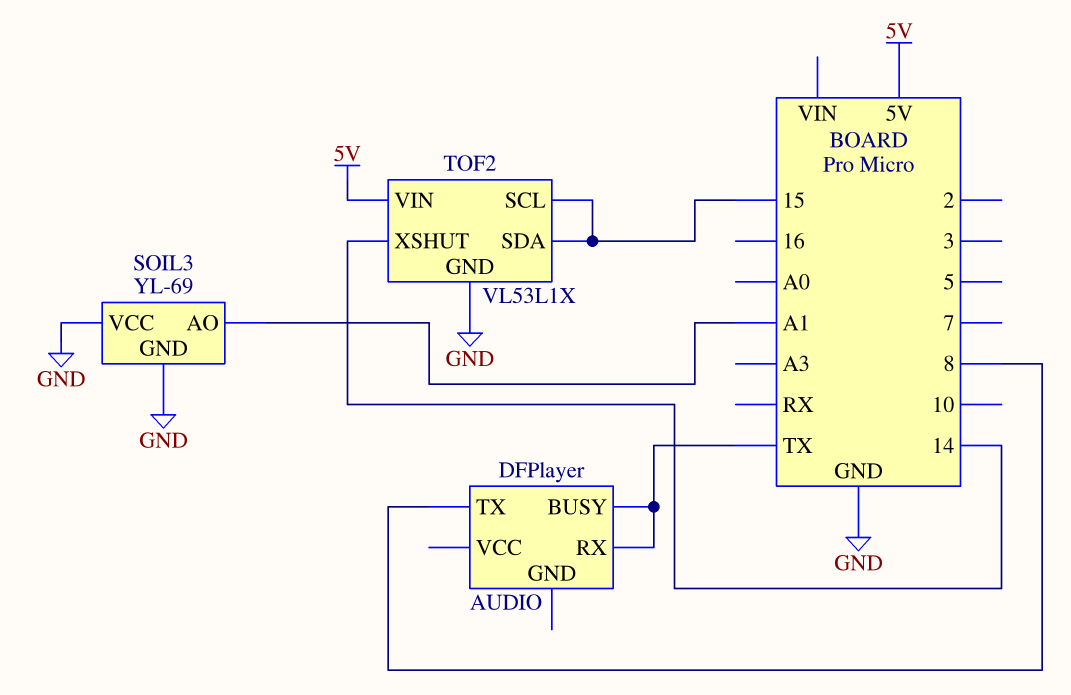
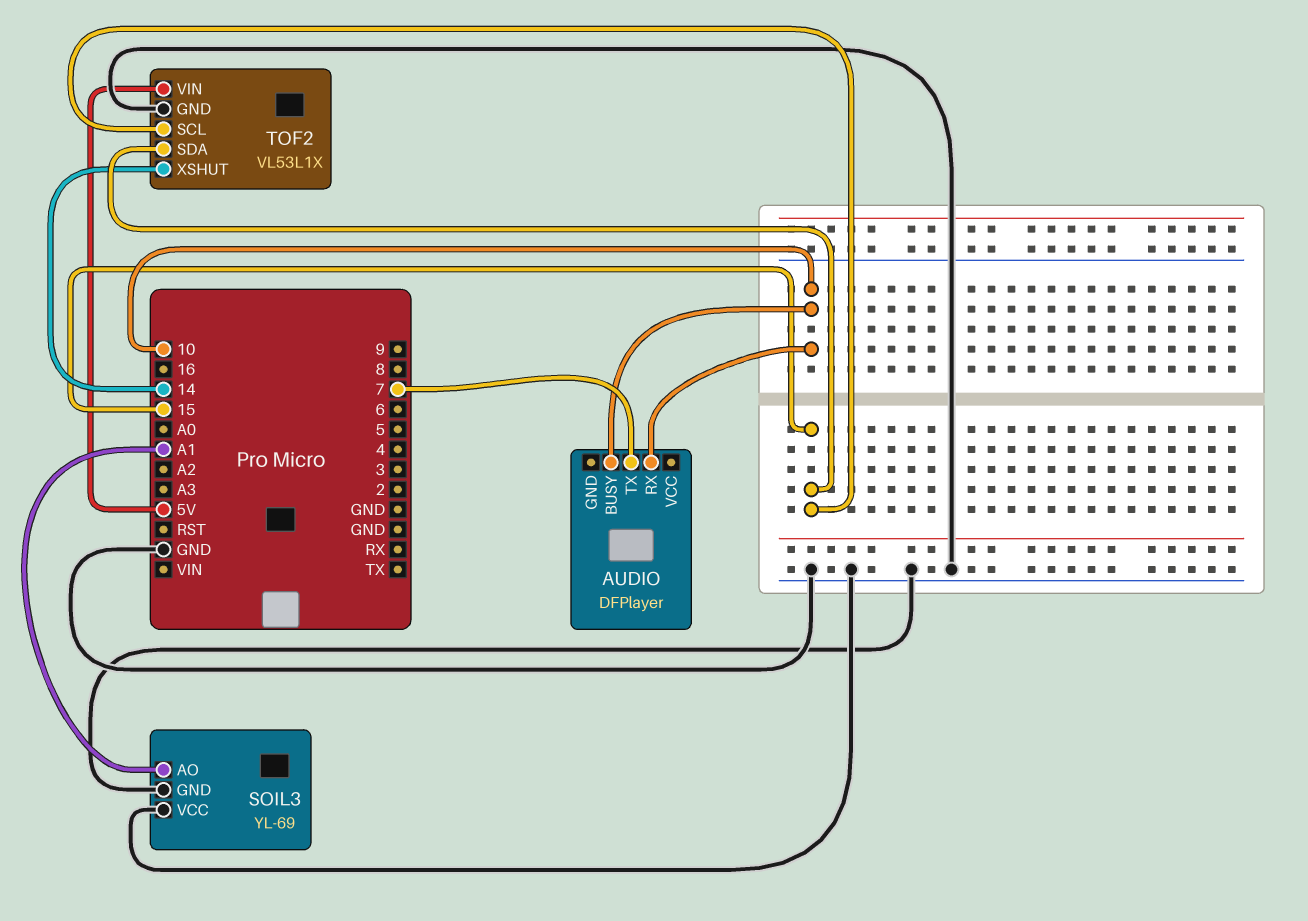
AUDIO pin BUSY: TX -> 10
AUDIO pin RX: TX -> 10
AUDIO pin TX: 8 -> 7

